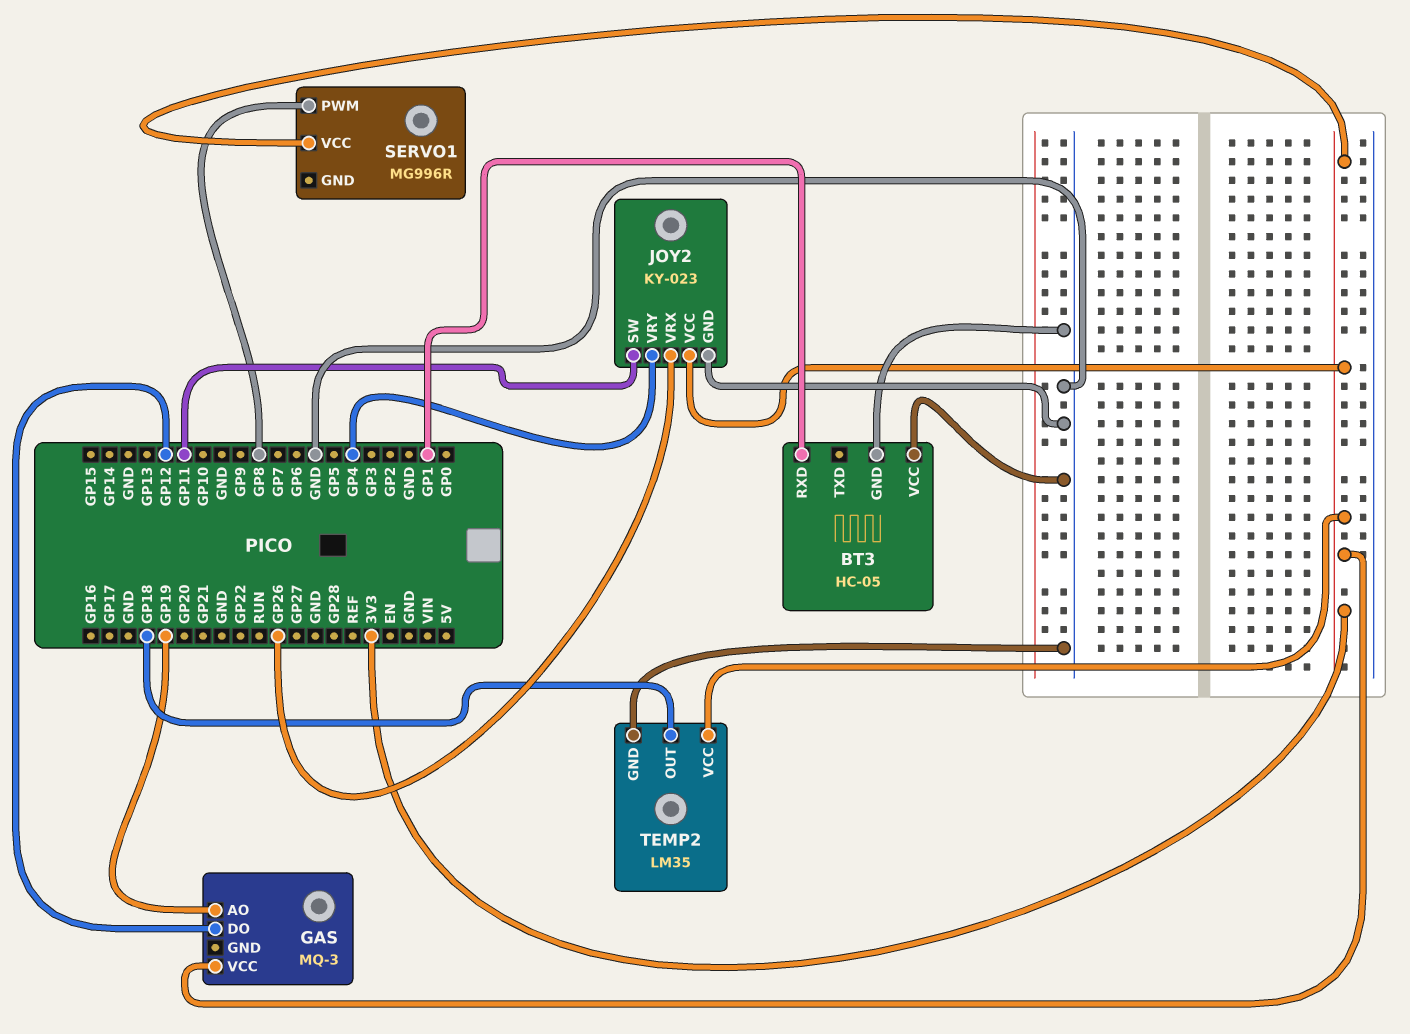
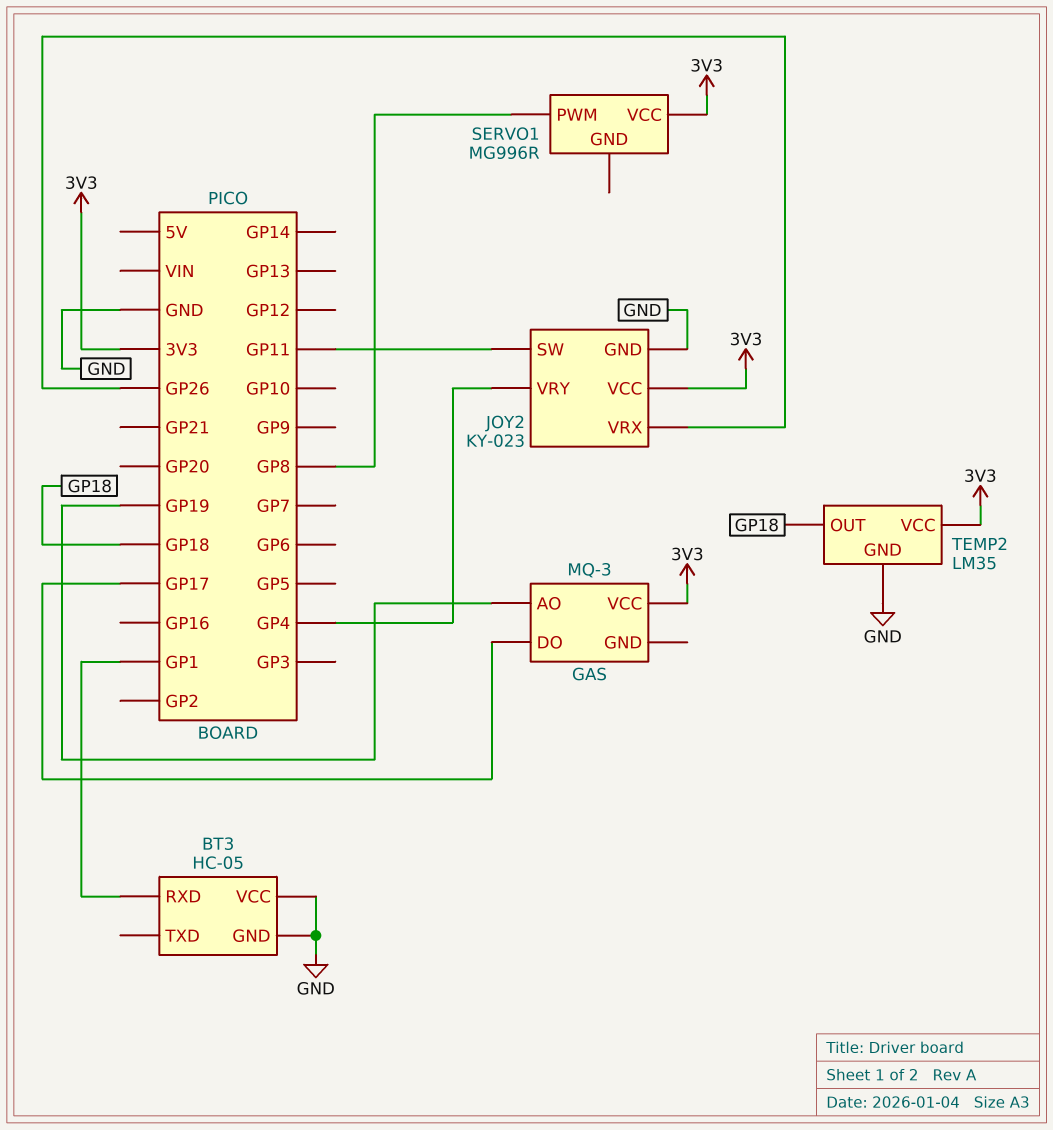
GAS pin DO: GP12 -> GP17

